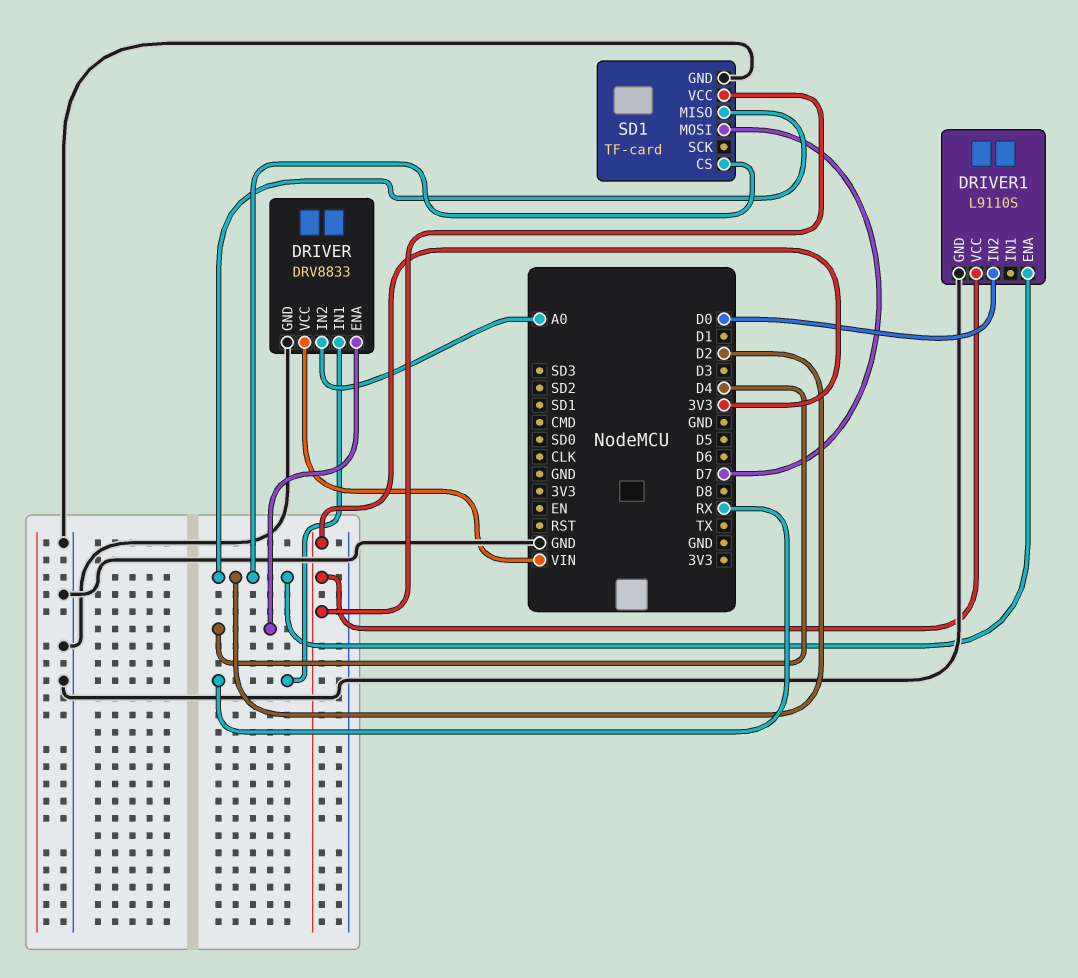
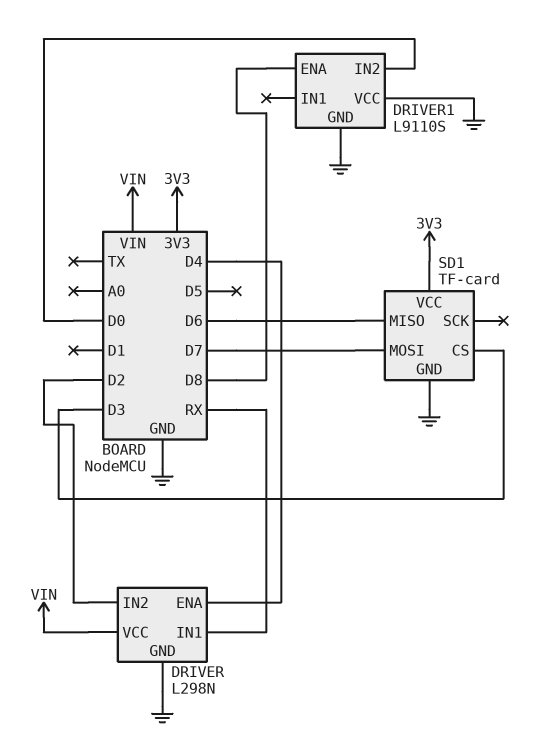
DRIVER: DRV8833 -> L298N
DRIVER pin IN2: A0 -> D2
DRIVER1 pin ENA: D2 -> D8
DRIVER1 pin VCC: 3V3 -> GND
SD1 pin CS: D2 -> D3
SD1 pin MISO: D2 -> D6

